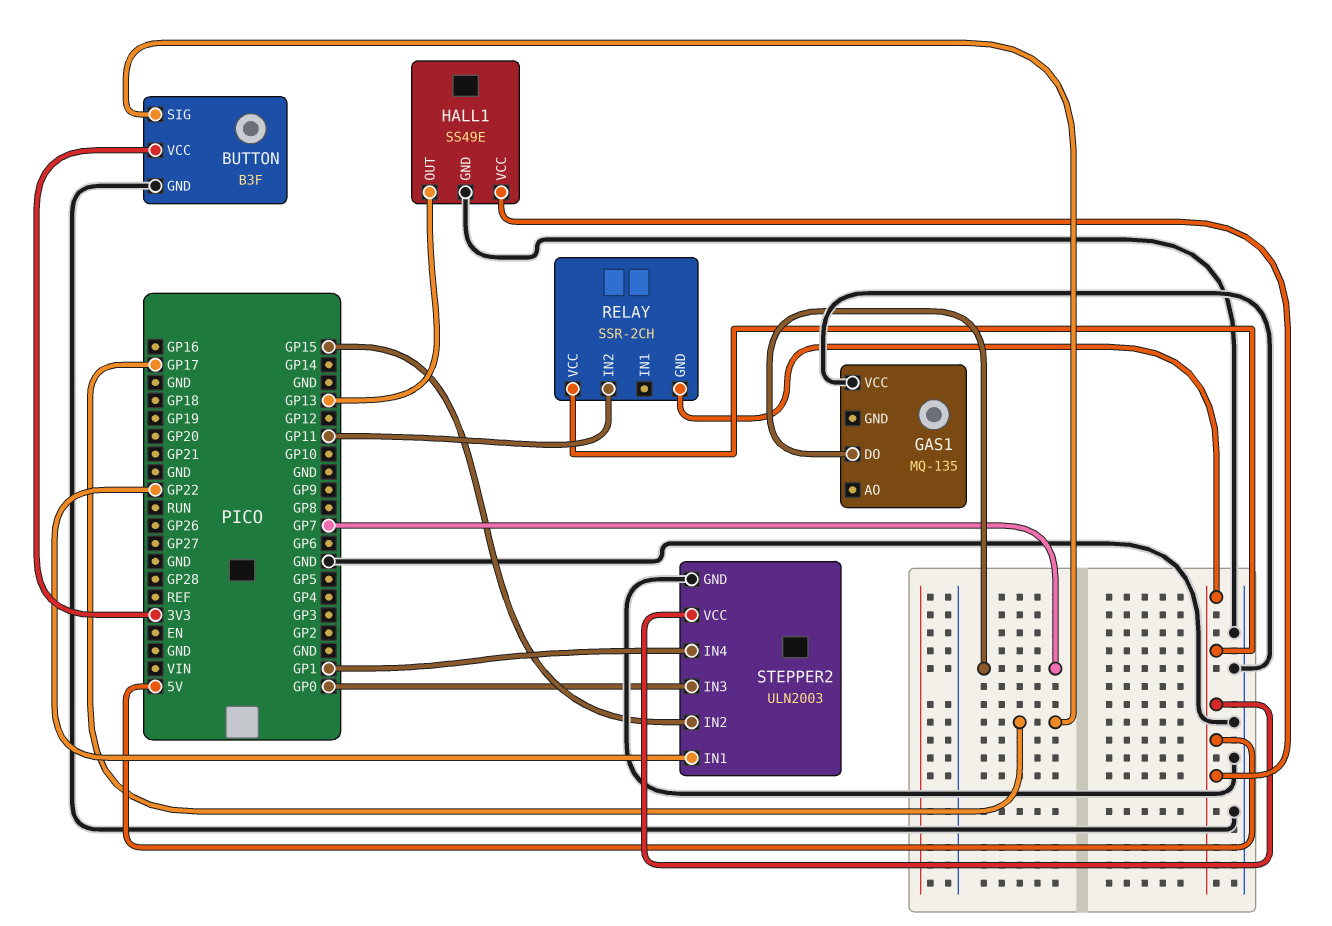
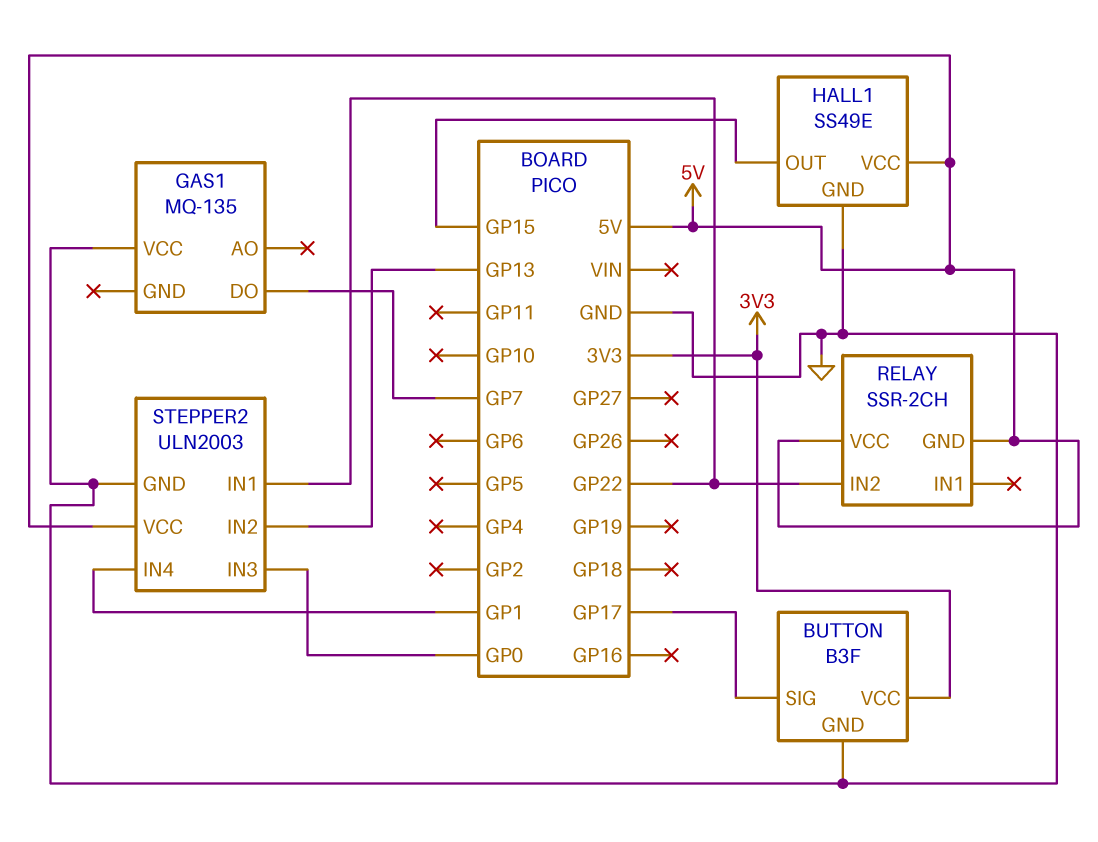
HALL1 pin OUT: GP13 -> GP15
RELAY pin IN2: GP11 -> GP22
STEPPER2 pin IN2: GP15 -> GP13

